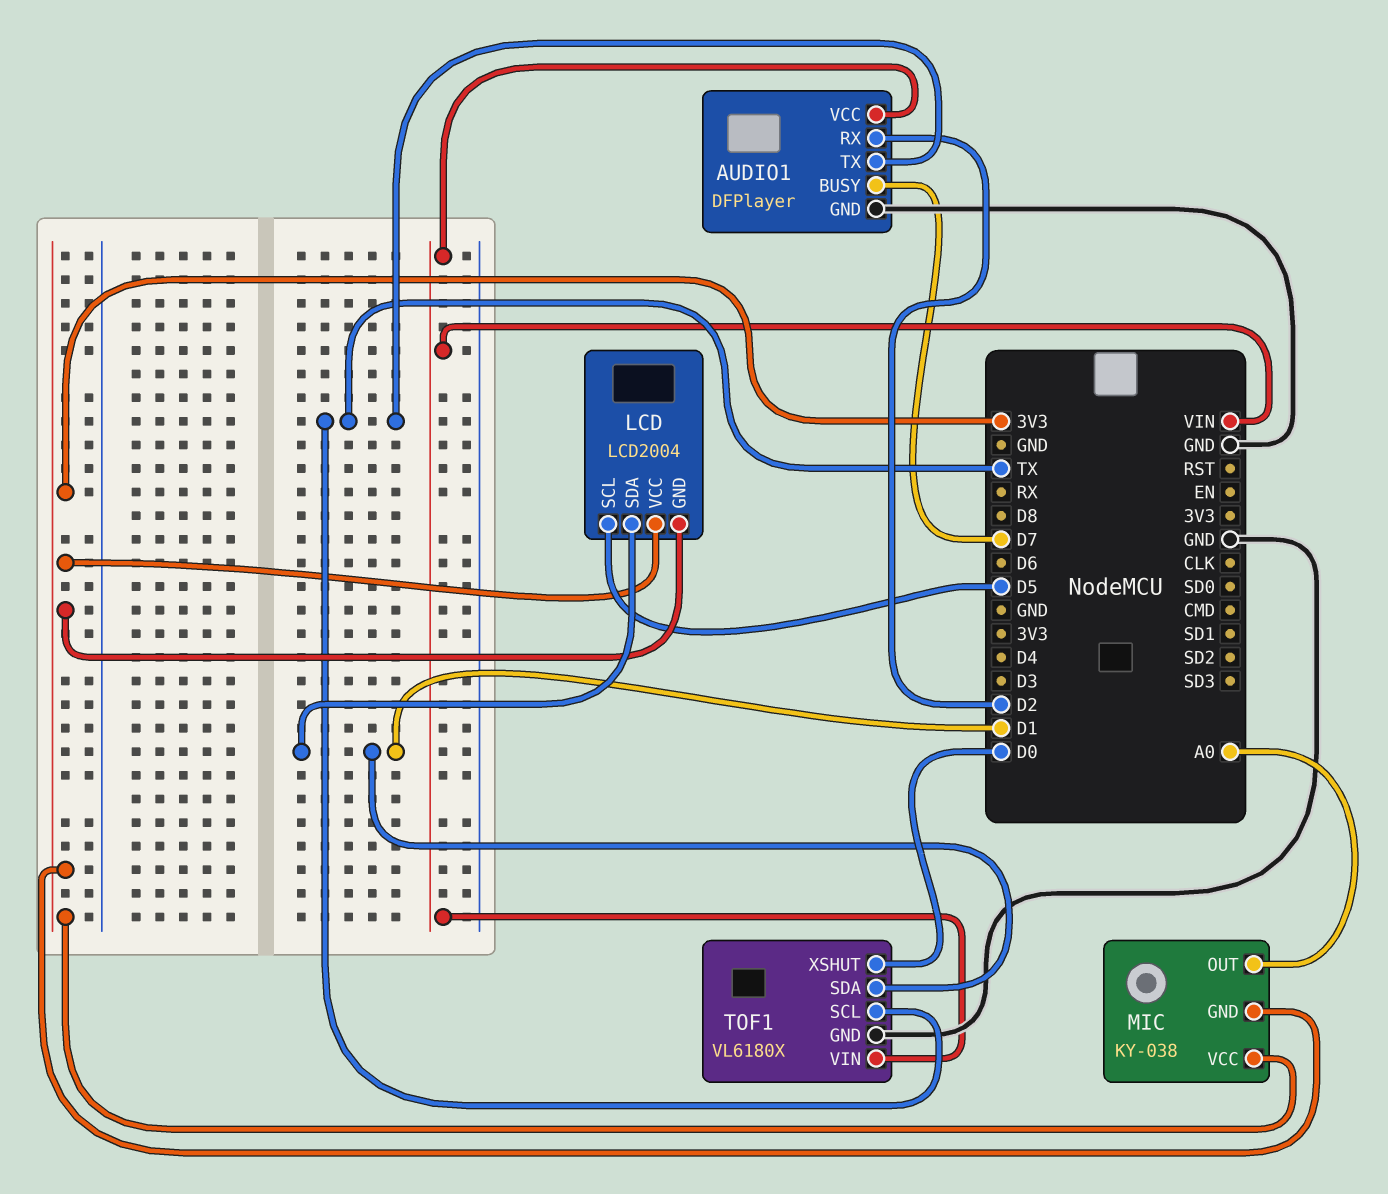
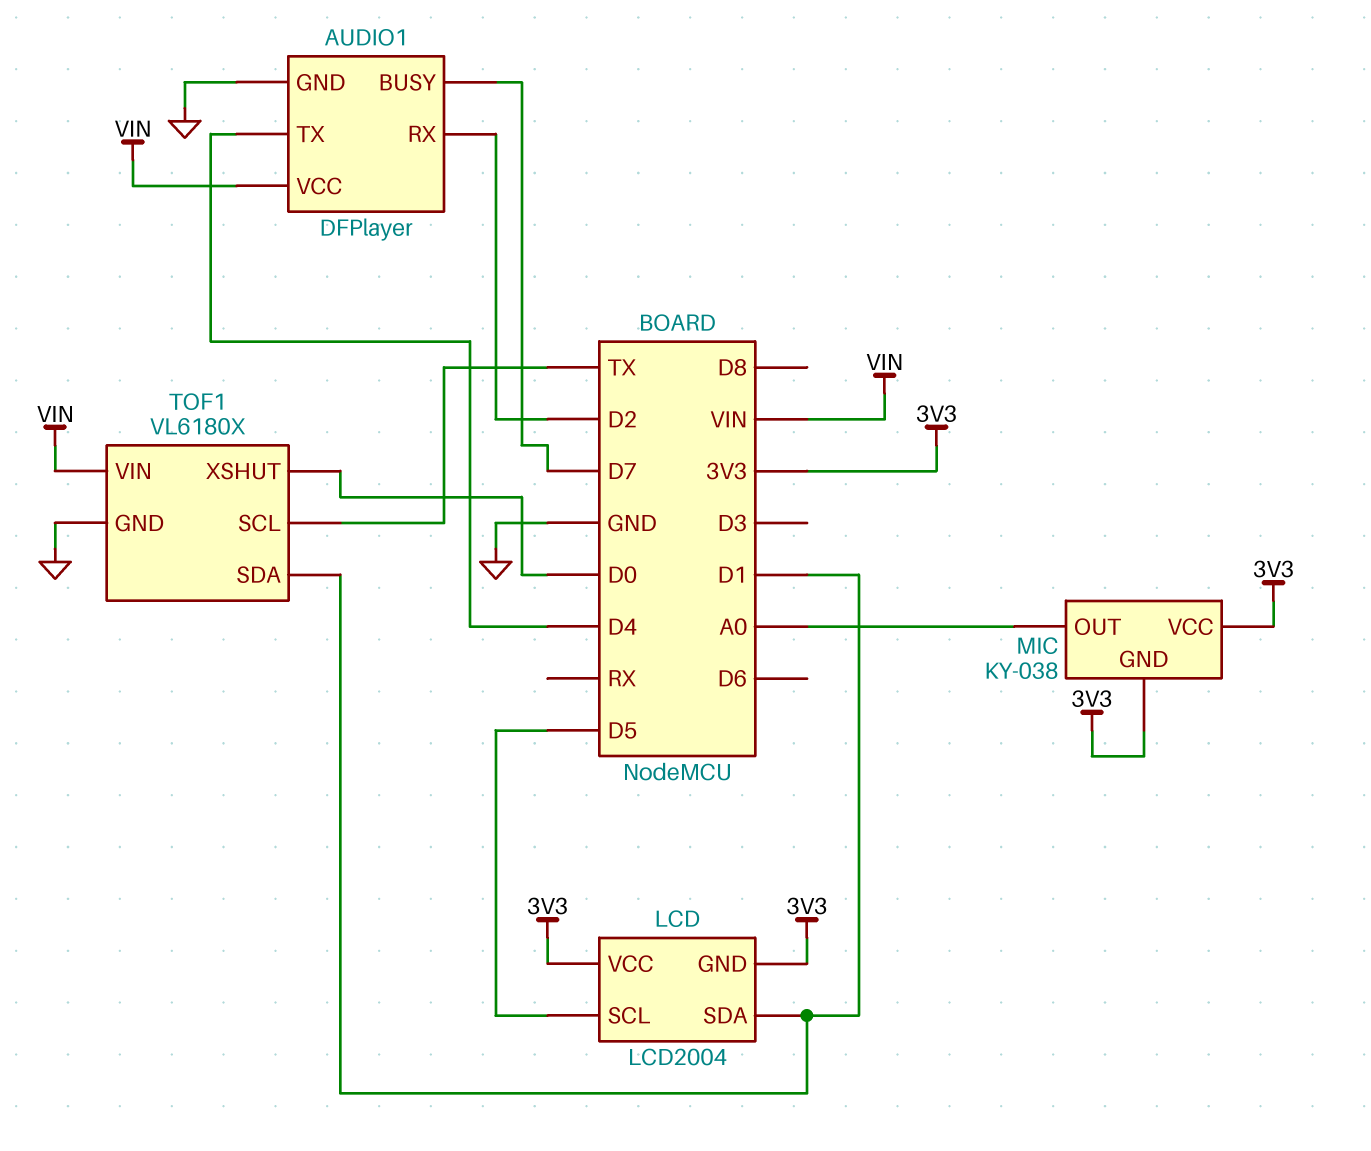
AUDIO1 pin TX: TX -> D4

